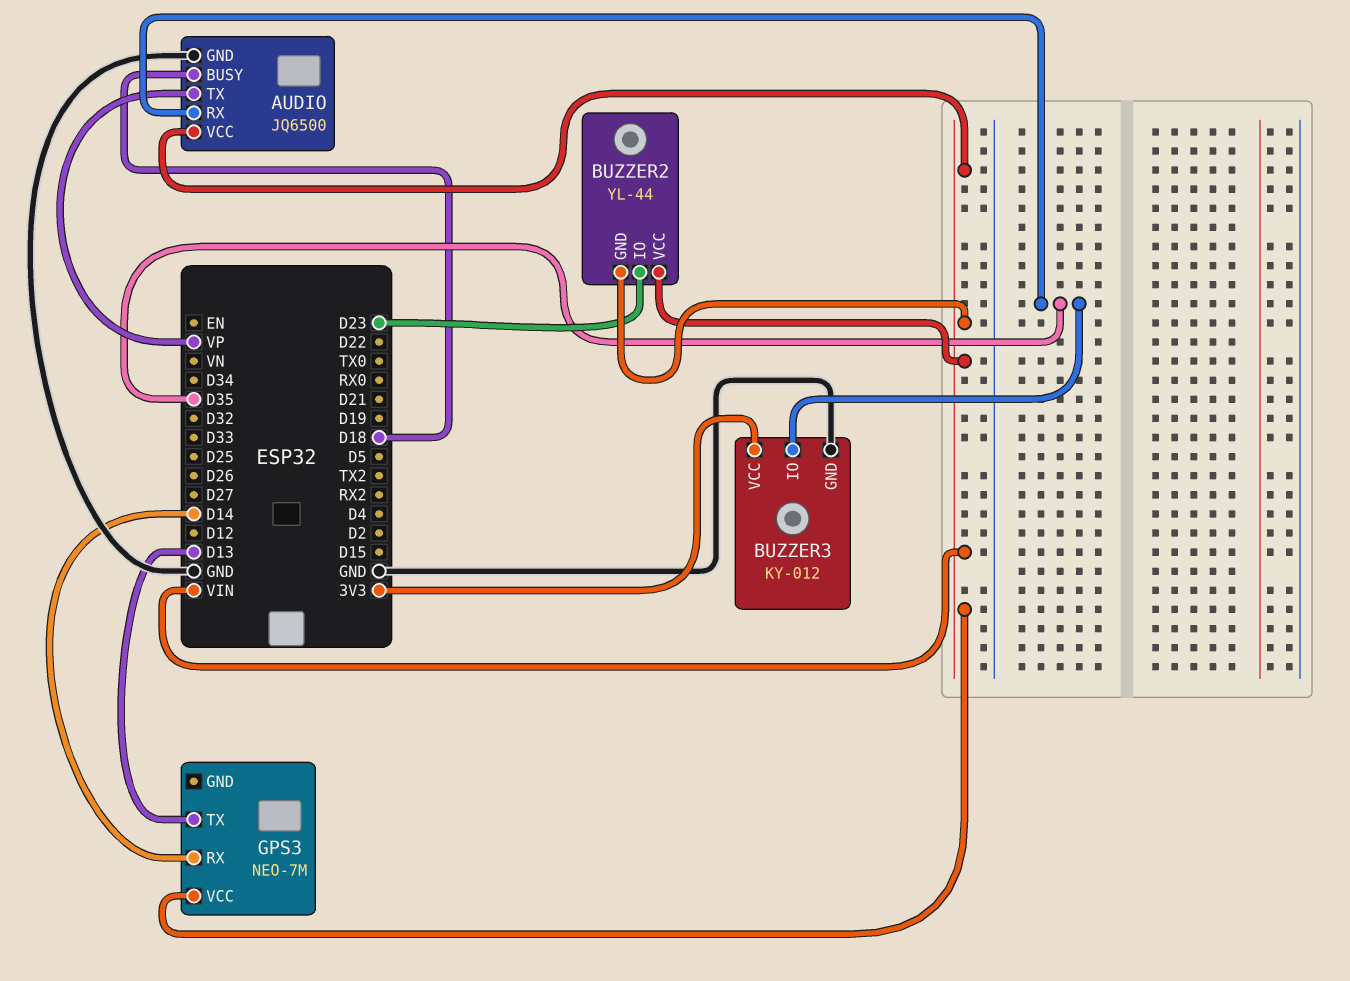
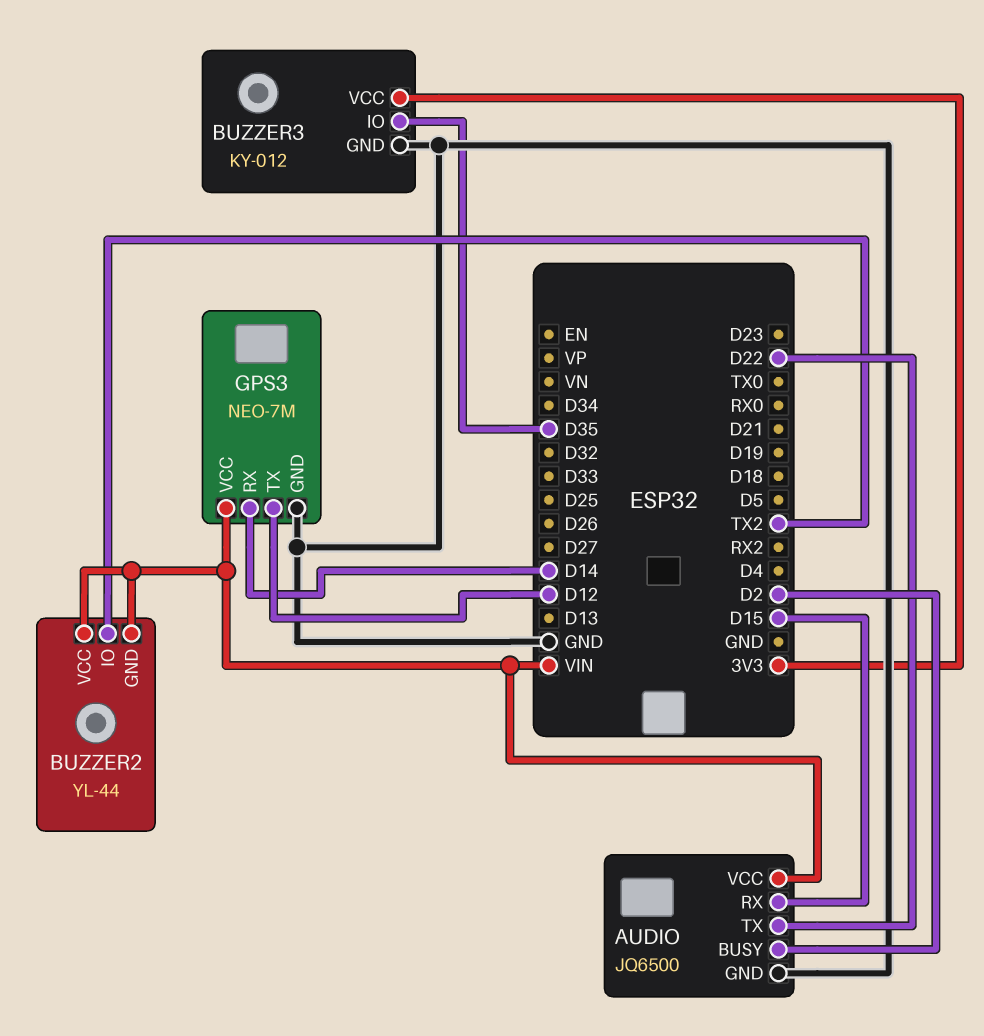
AUDIO pin BUSY: D18 -> D2
AUDIO pin RX: D35 -> D15
AUDIO pin TX: VP -> D22
BUZZER2 pin IO: D23 -> TX2
GPS3 pin GND: none -> GND
GPS3 pin TX: D13 -> D12

